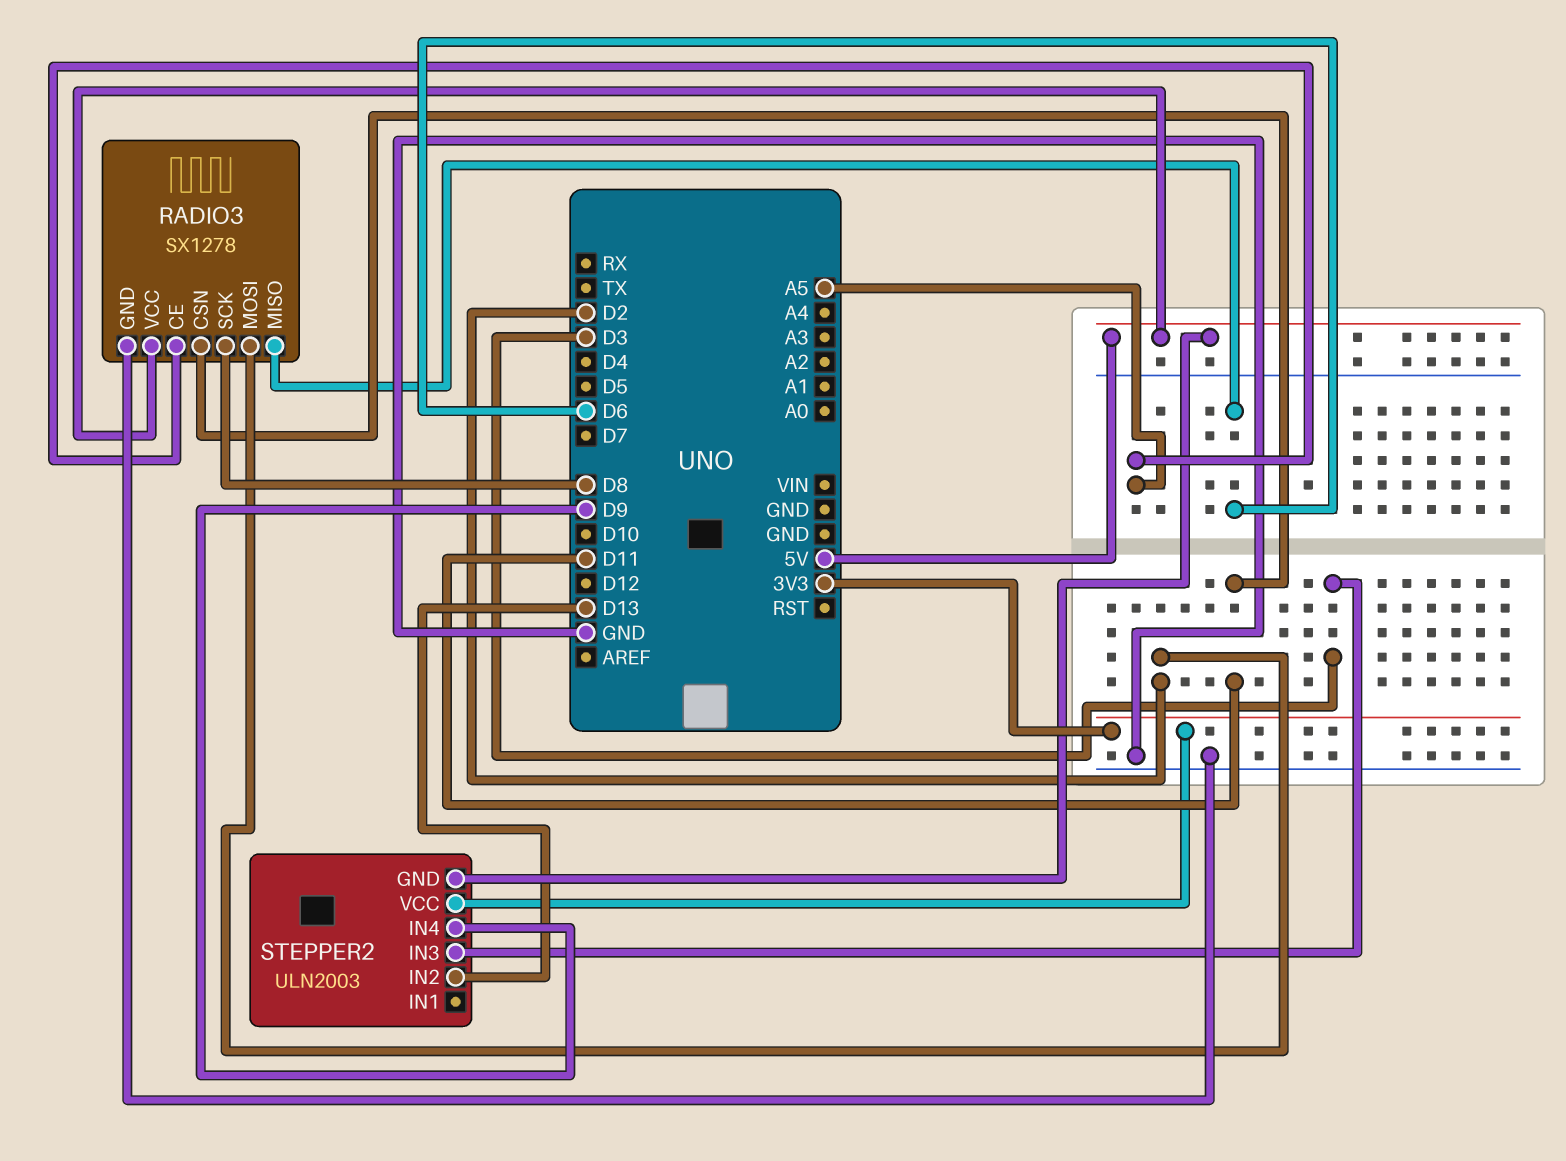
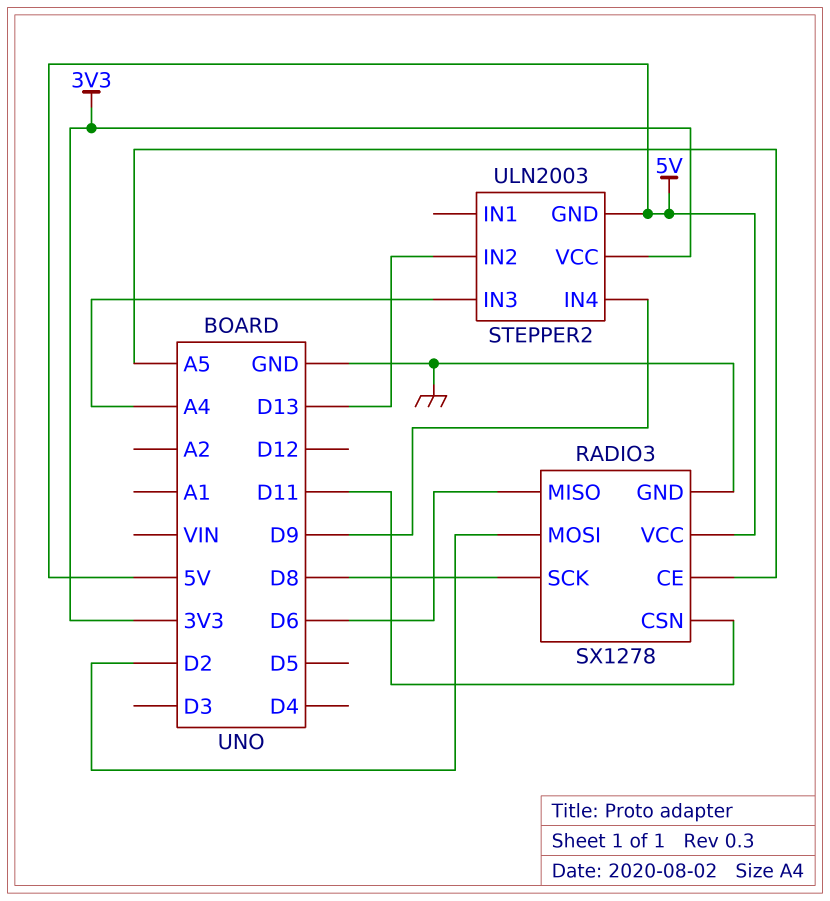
STEPPER2 pin IN3: D3 -> A4

